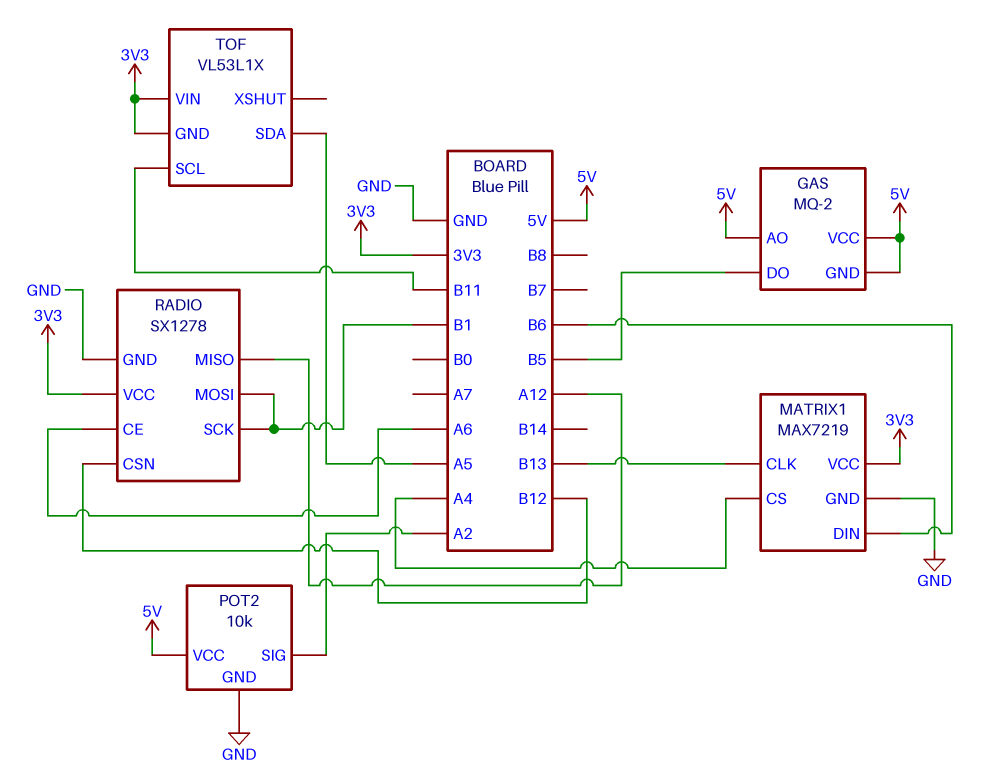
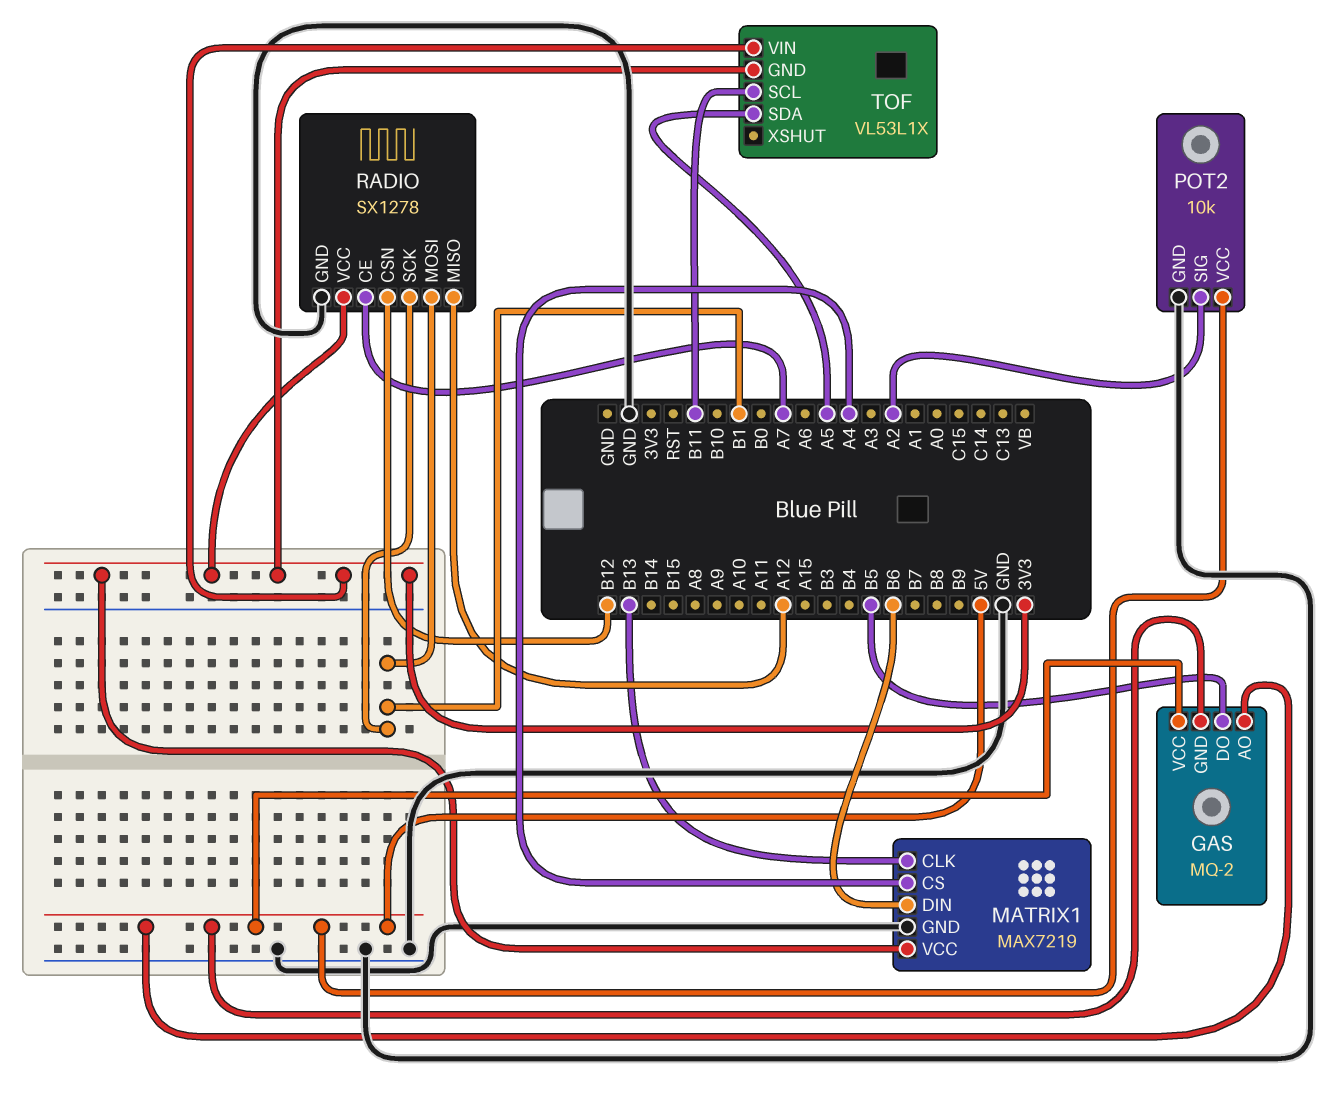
RADIO pin CE: A6 -> A7

